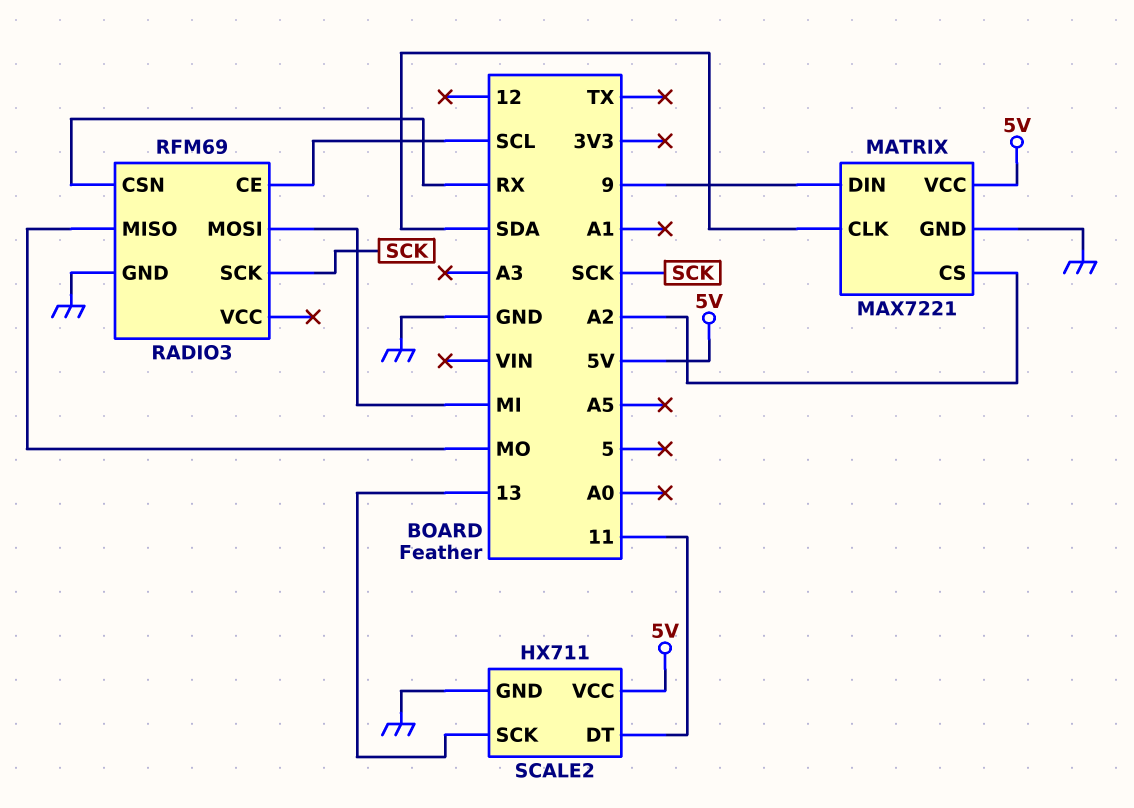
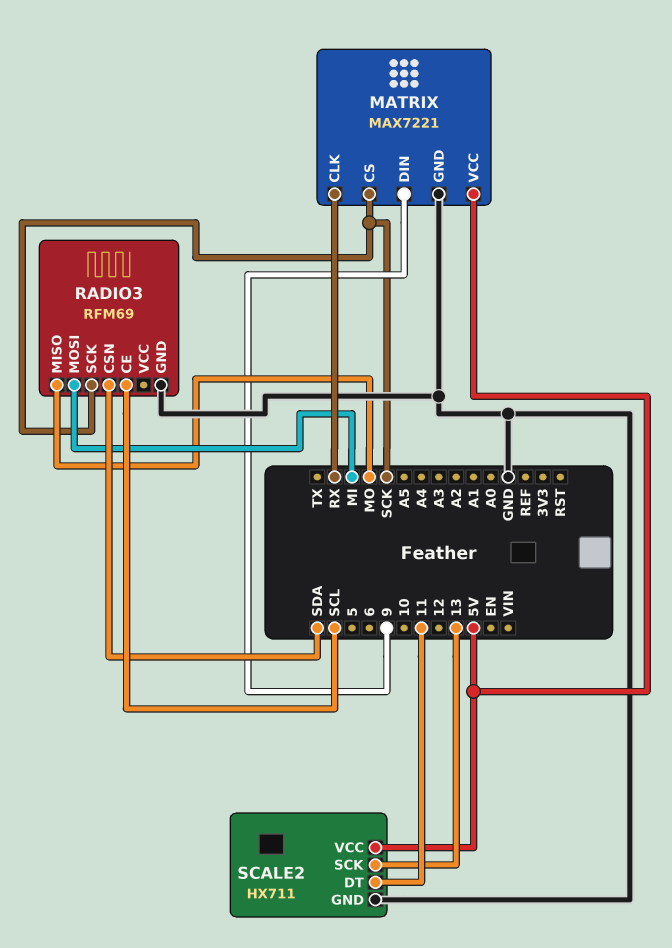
MATRIX pin CLK: SDA -> RX
MATRIX pin CS: A2 -> SCK
RADIO3 pin CSN: RX -> SDA

